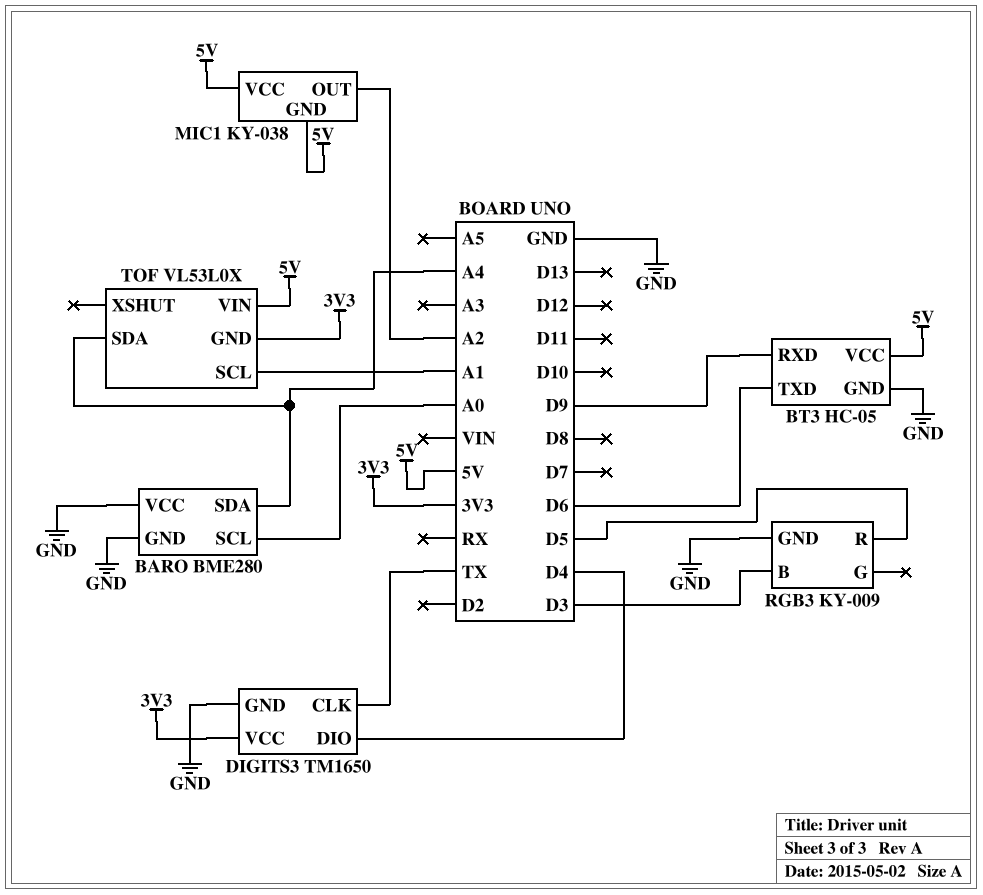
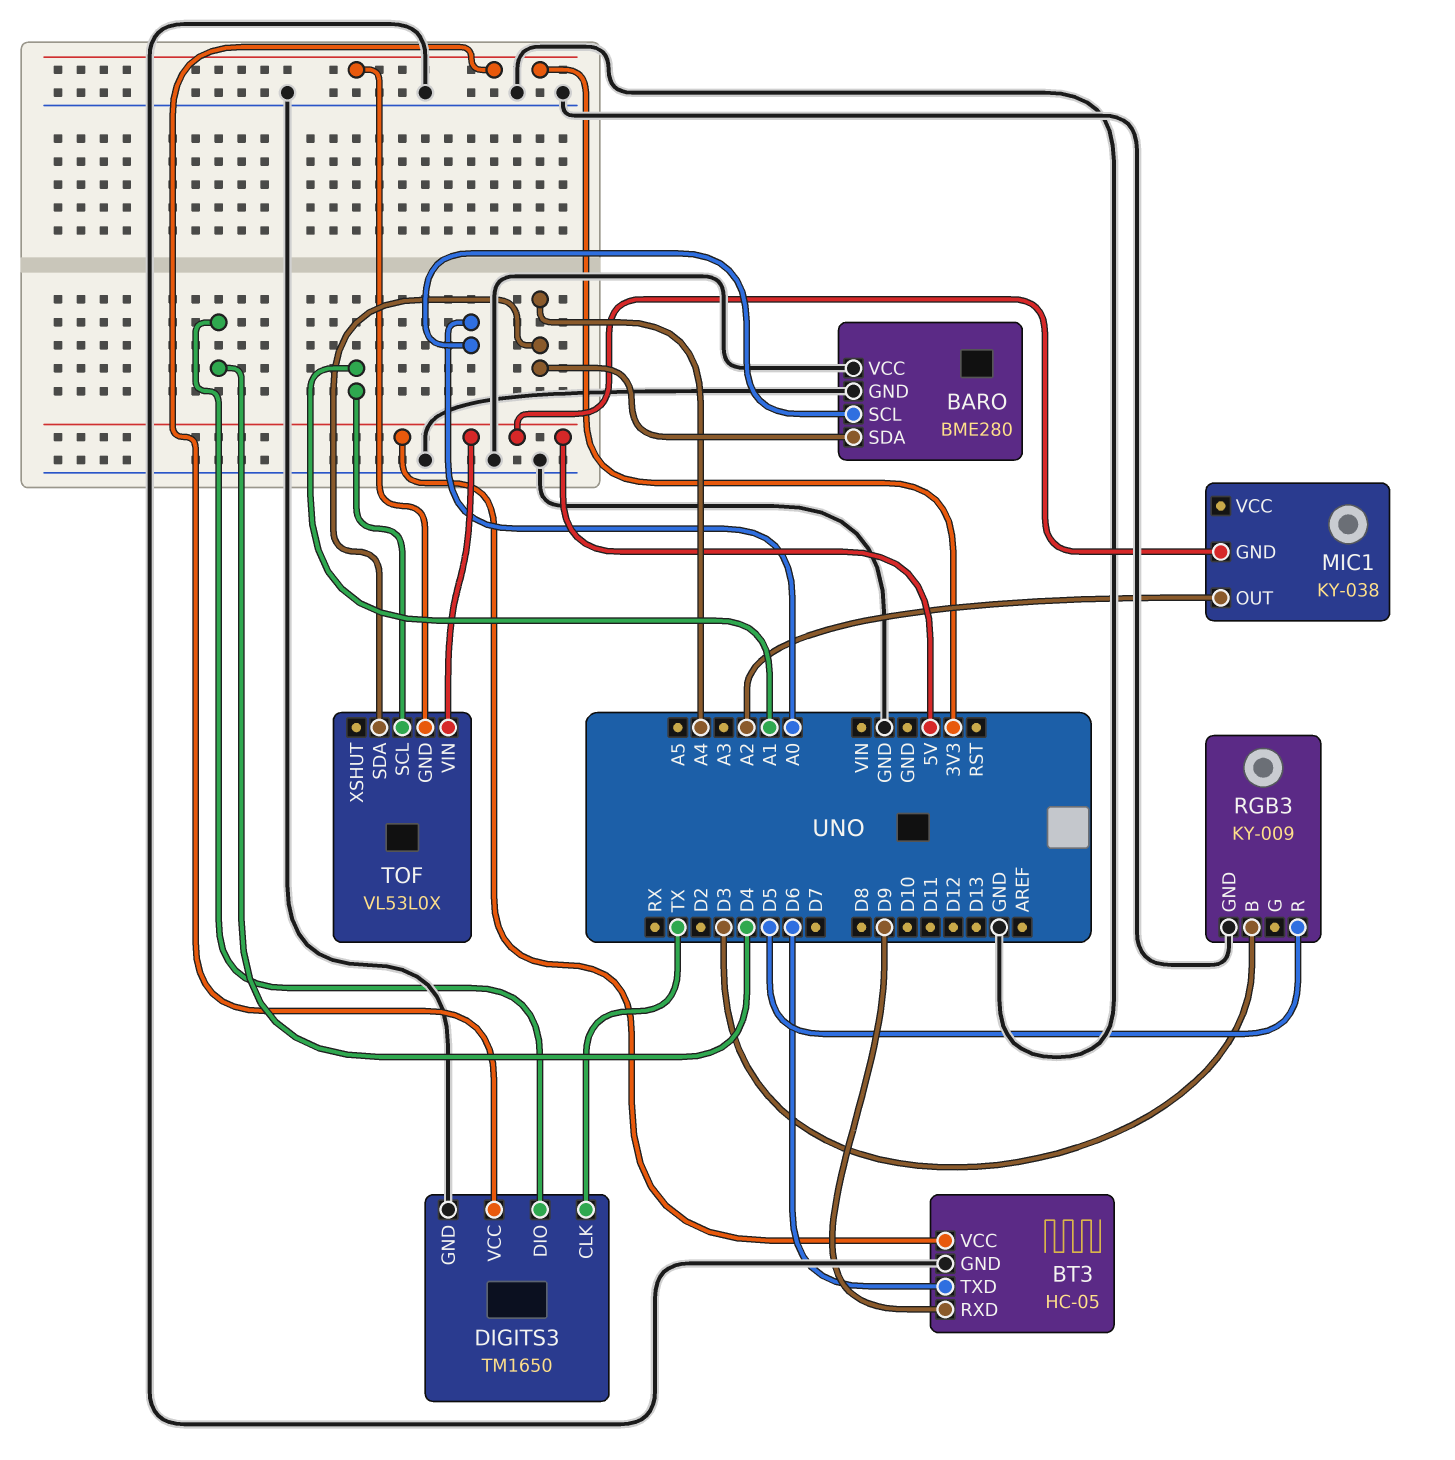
MIC1 pin VCC: 5V -> none

